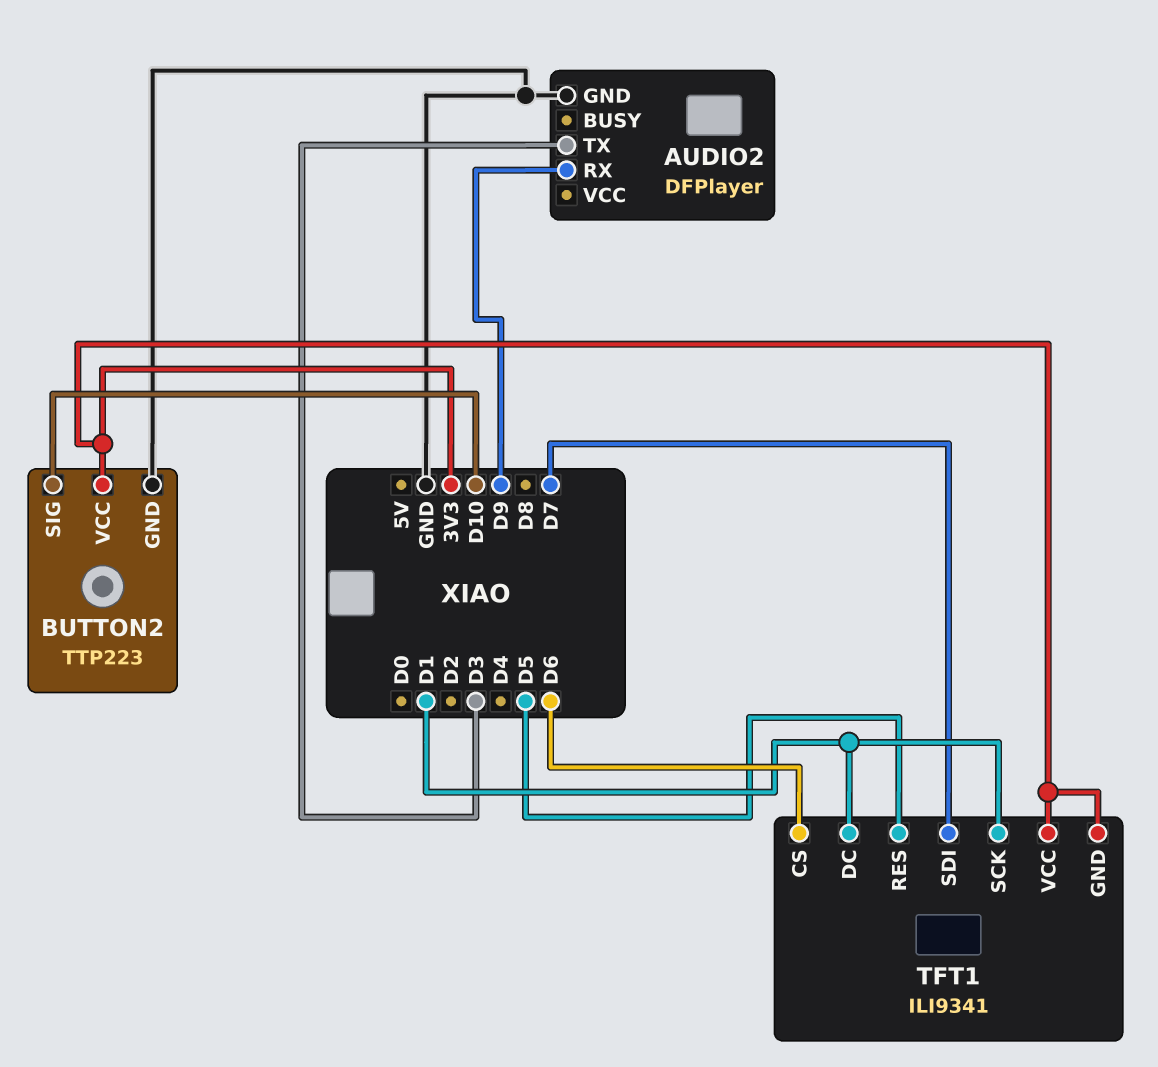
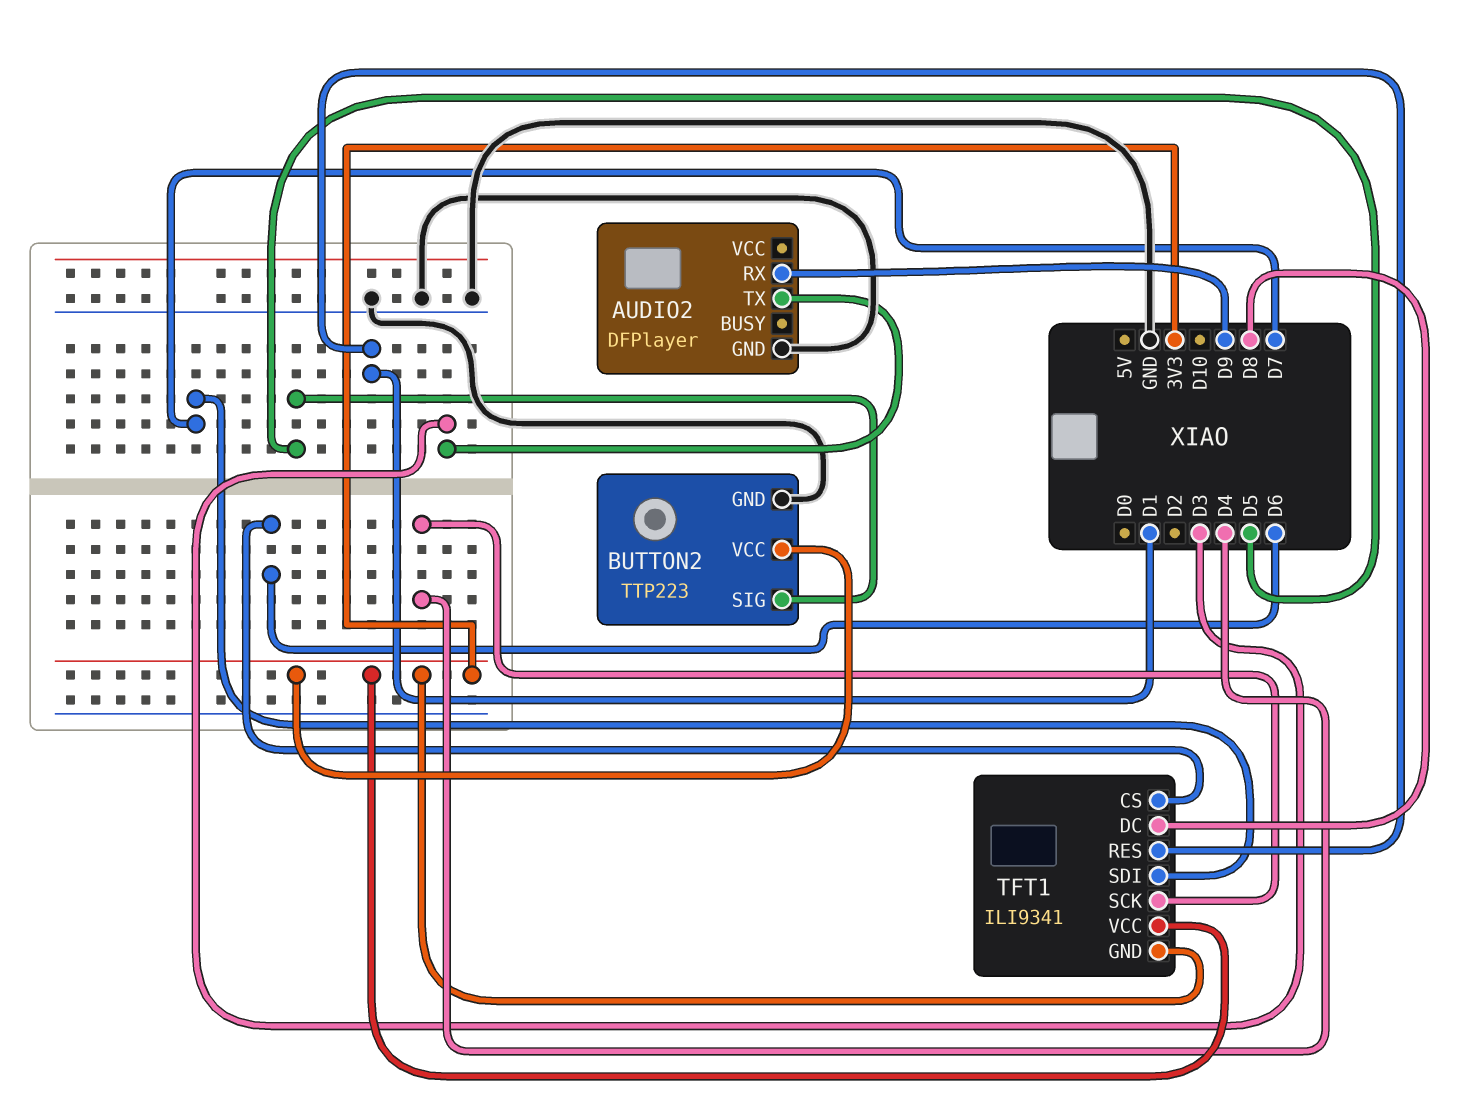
BUTTON2 pin SIG: D10 -> D5
TFT1 pin DC: D1 -> D8
TFT1 pin RES: D5 -> D1
TFT1 pin SCK: D1 -> D4

